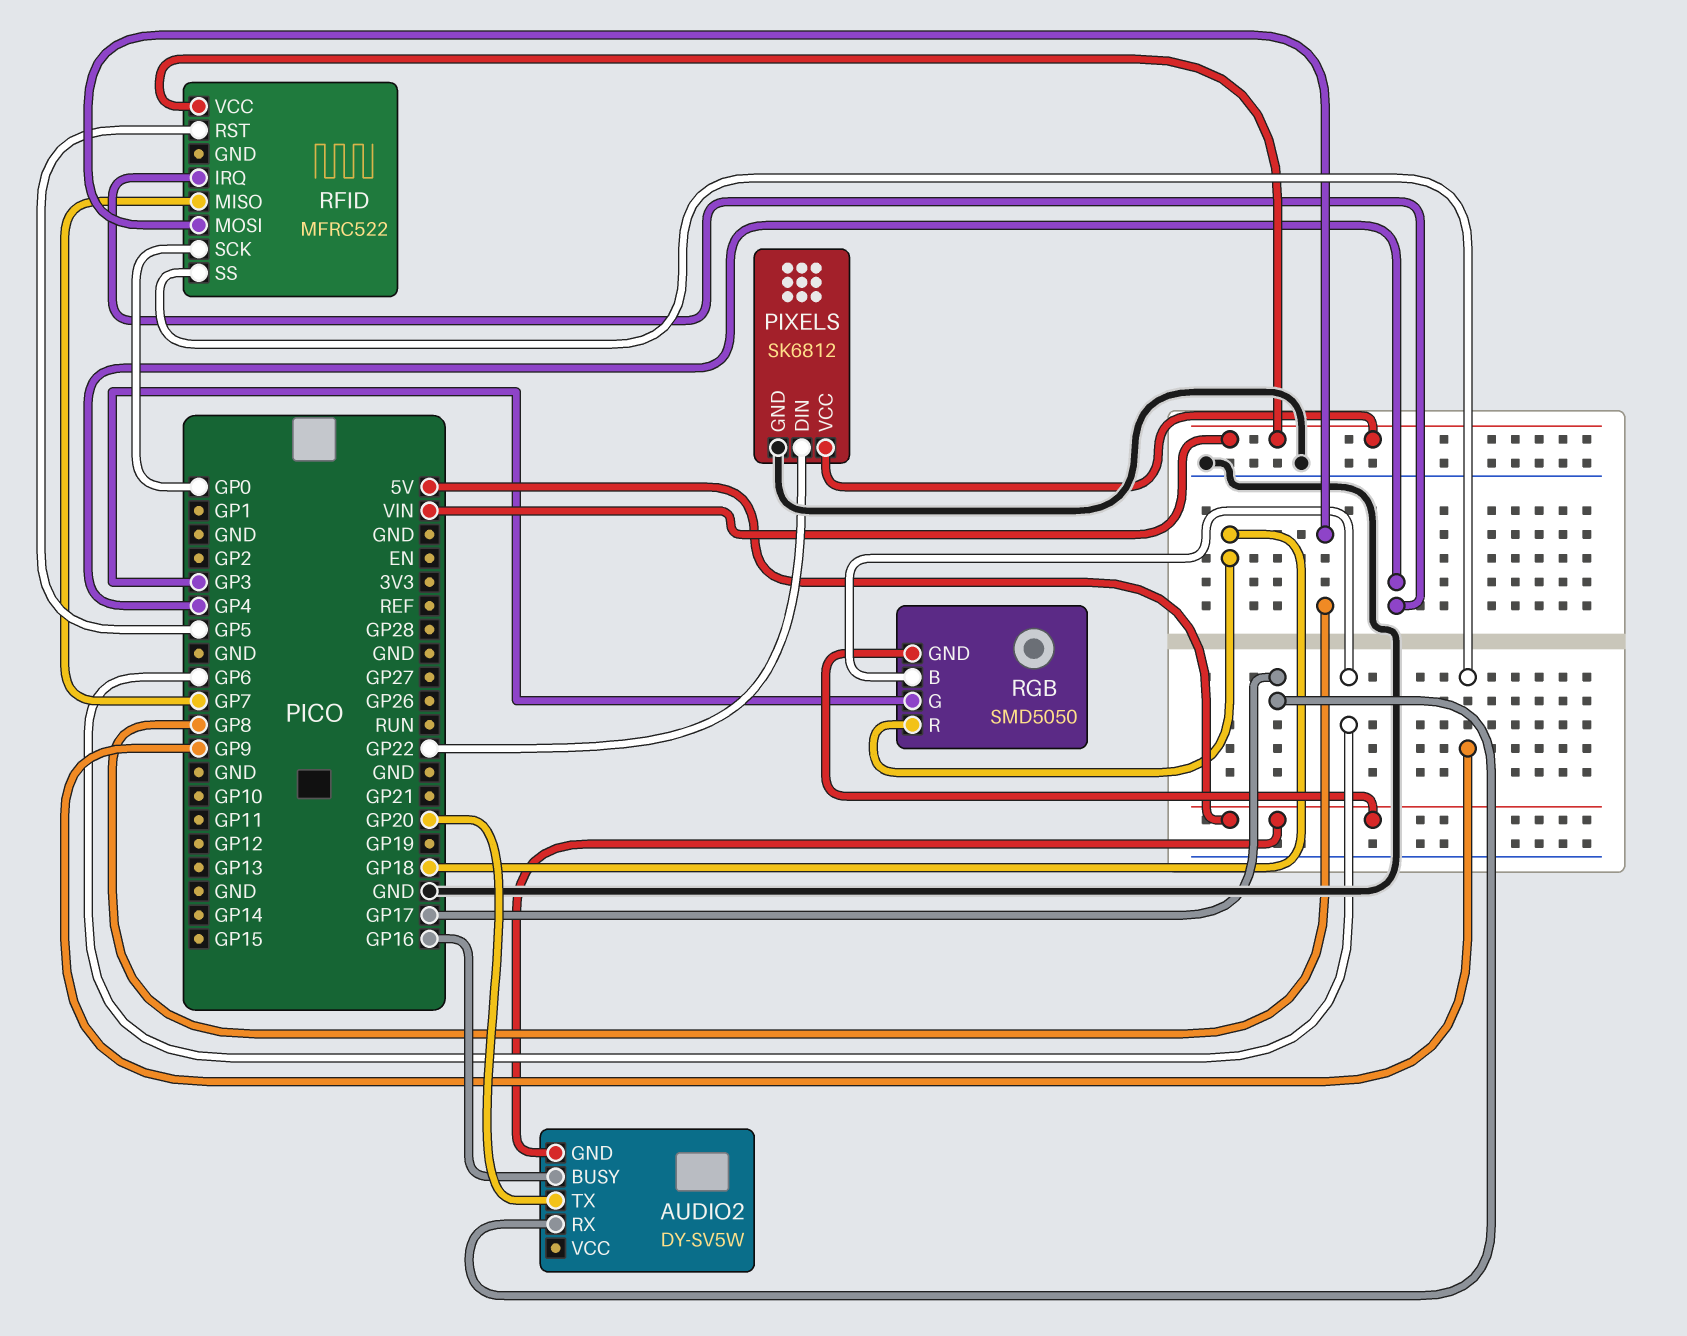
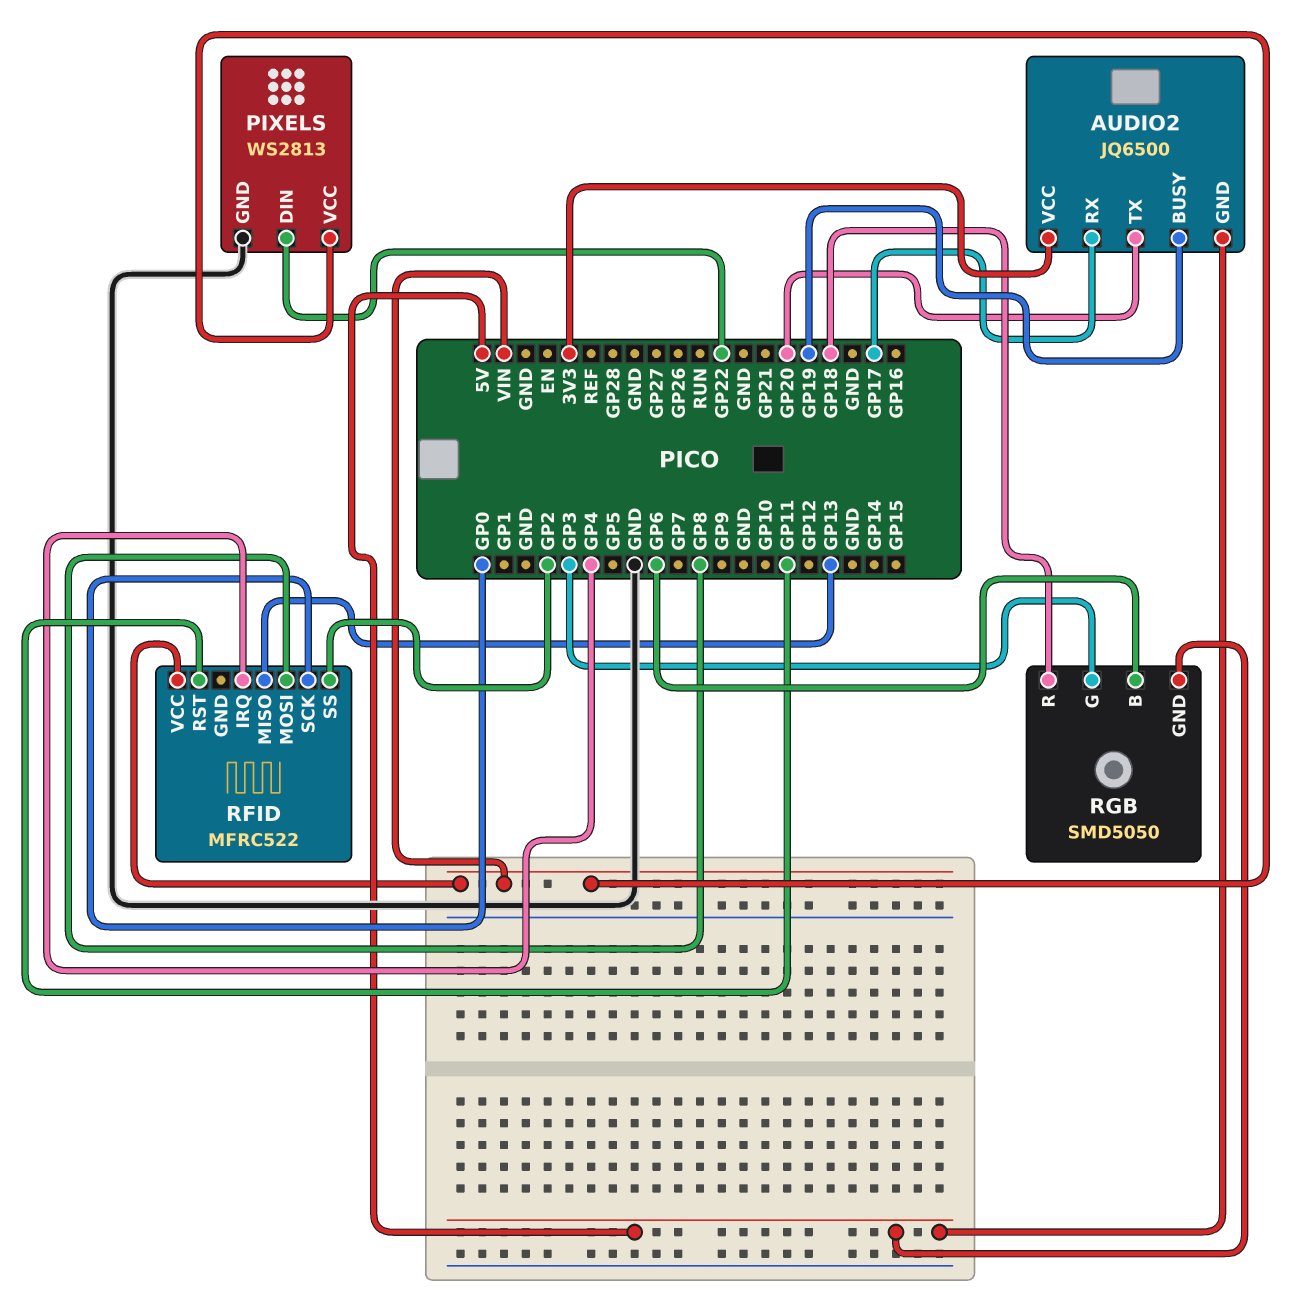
AUDIO2: DY-SV5W -> JQ6500
AUDIO2 pin BUSY: GP16 -> GP19
AUDIO2 pin VCC: none -> 3V3
PIXELS: SK6812 -> WS2813
RFID pin MISO: GP7 -> GP13
RFID pin RST: GP5 -> GP11
RFID pin SS: GP9 -> GP2

